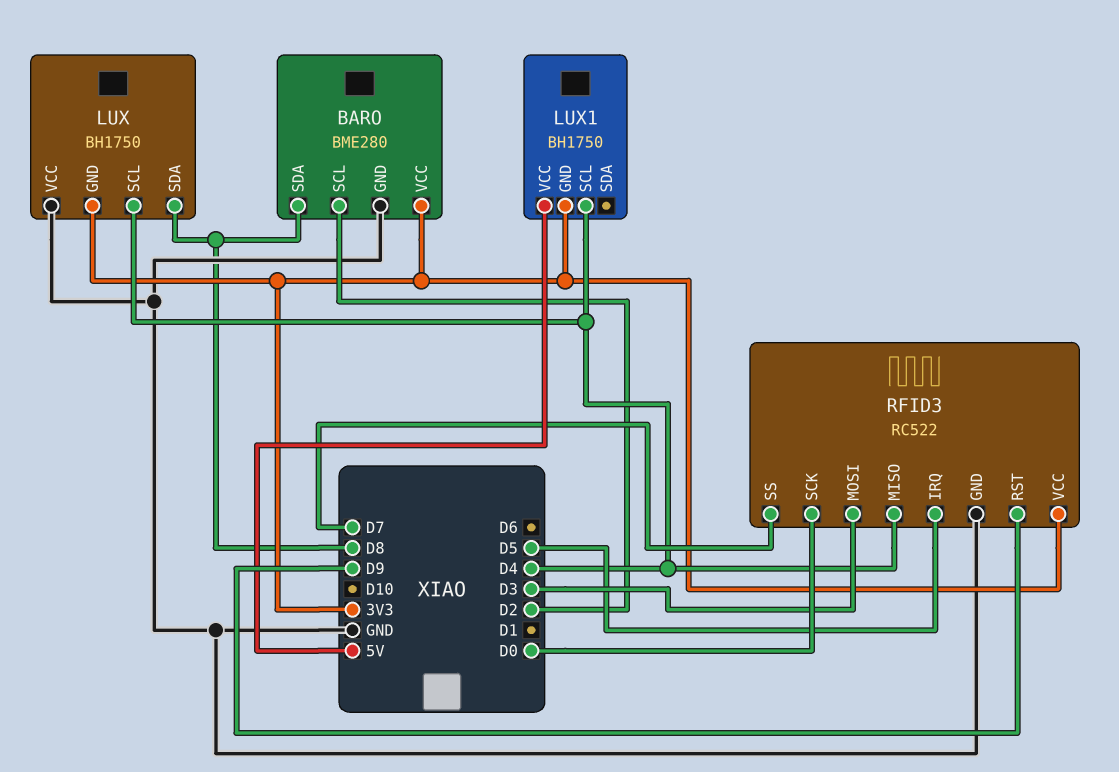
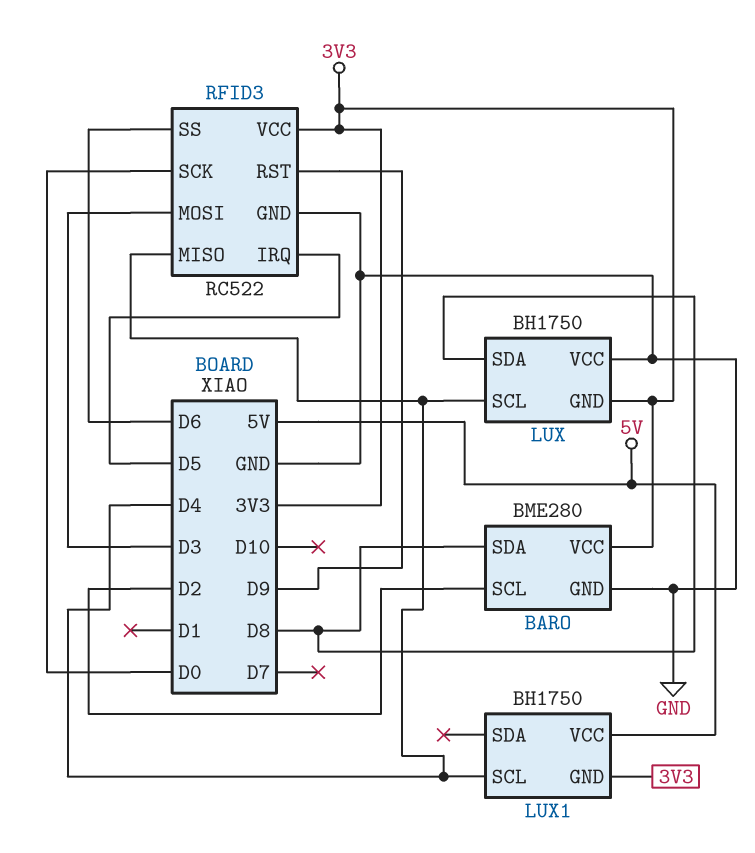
RFID3 pin SS: D7 -> D6

